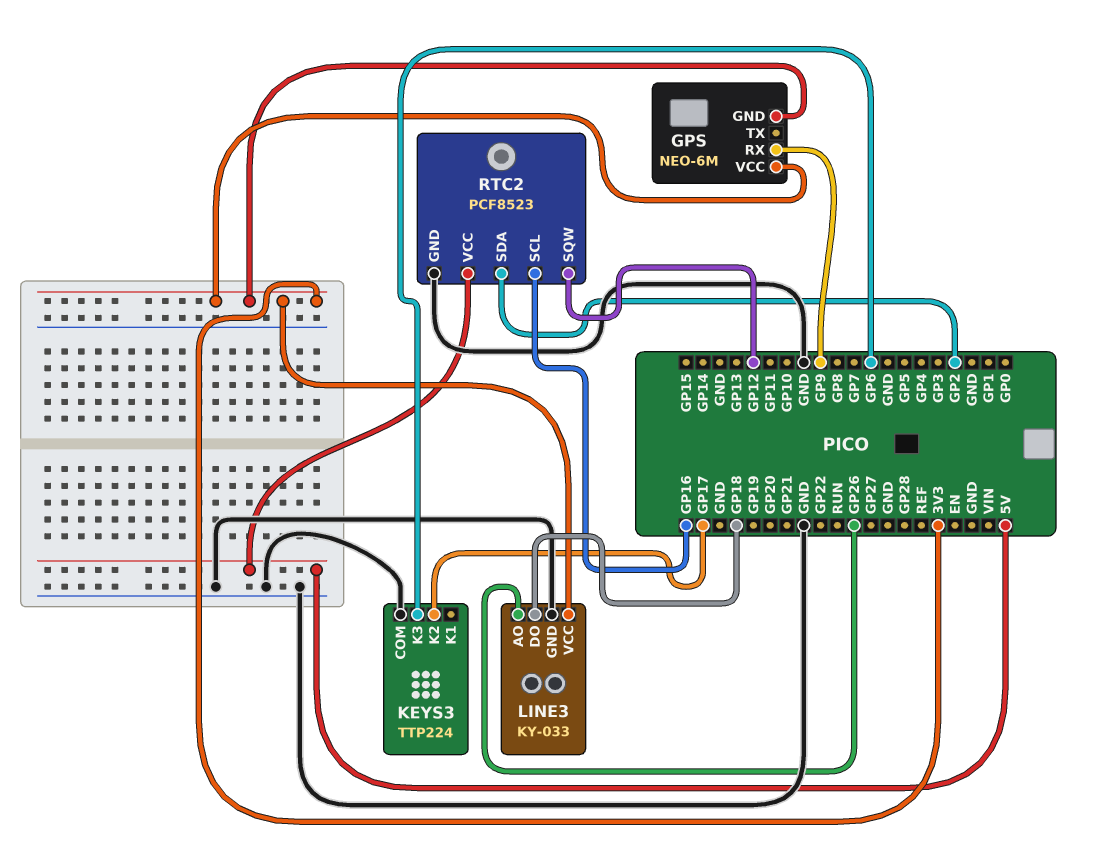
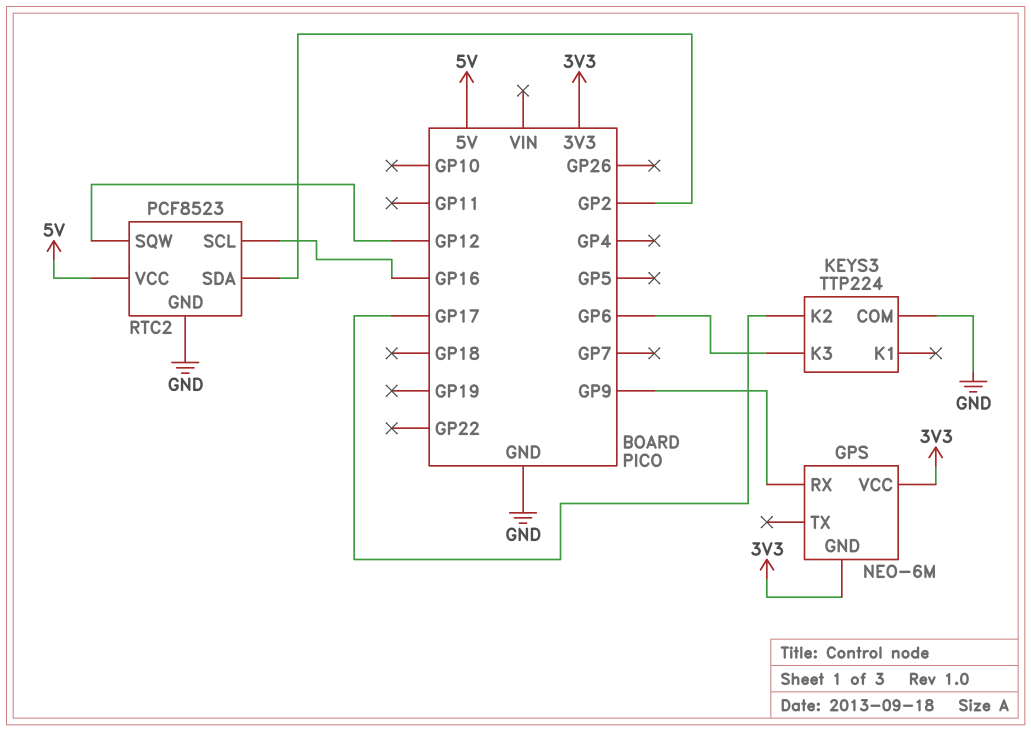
LINE3: KY-033 -> none
LINE3 pin AO: GP26 -> none
LINE3 pin DO: GP18 -> none
LINE3 pin GND: GND -> none
LINE3 pin VCC: 3V3 -> none

